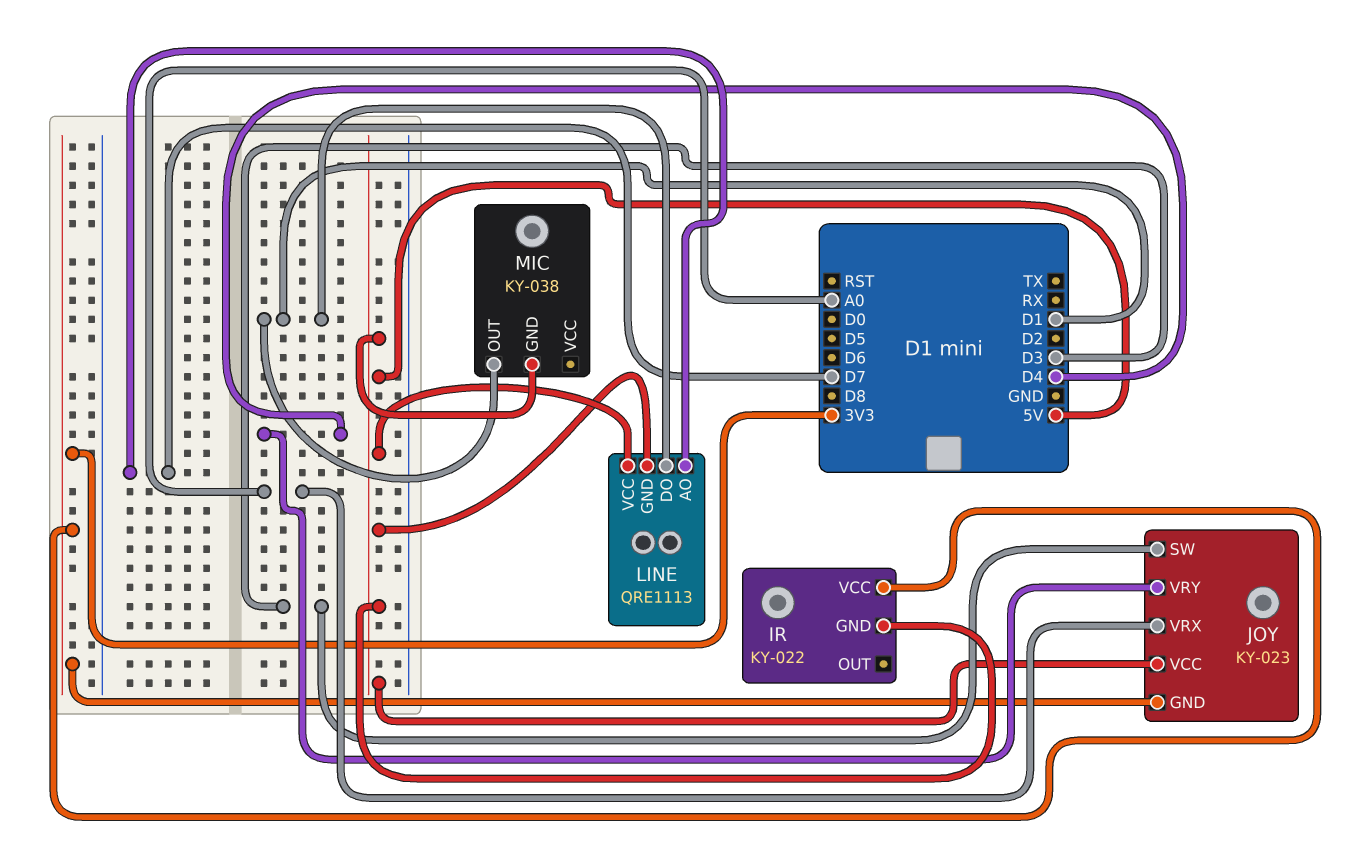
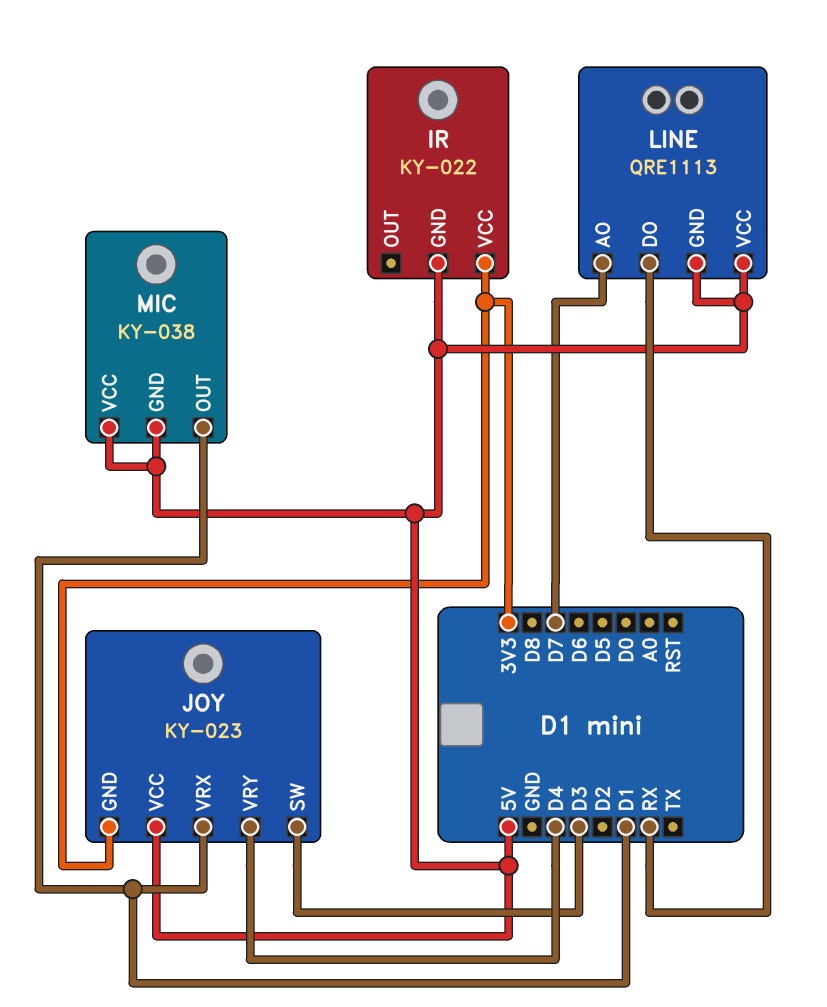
JOY pin VRX: A0 -> D1
LINE pin DO: D1 -> RX
MIC pin VCC: none -> 5V

